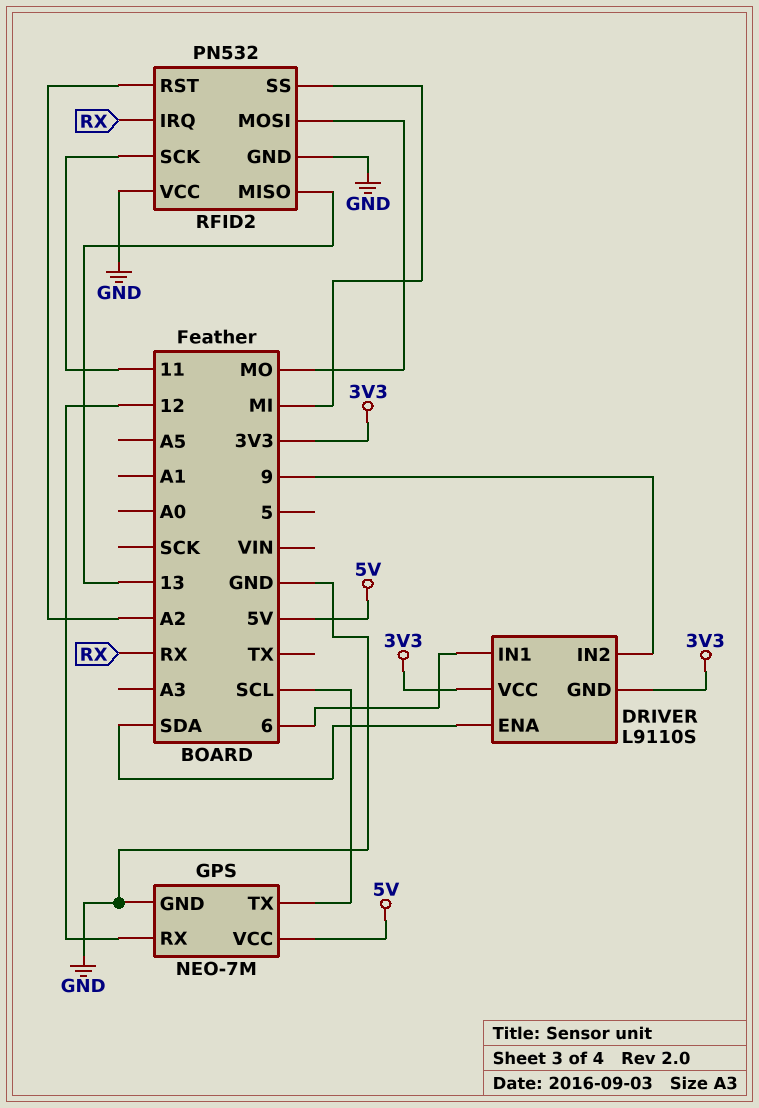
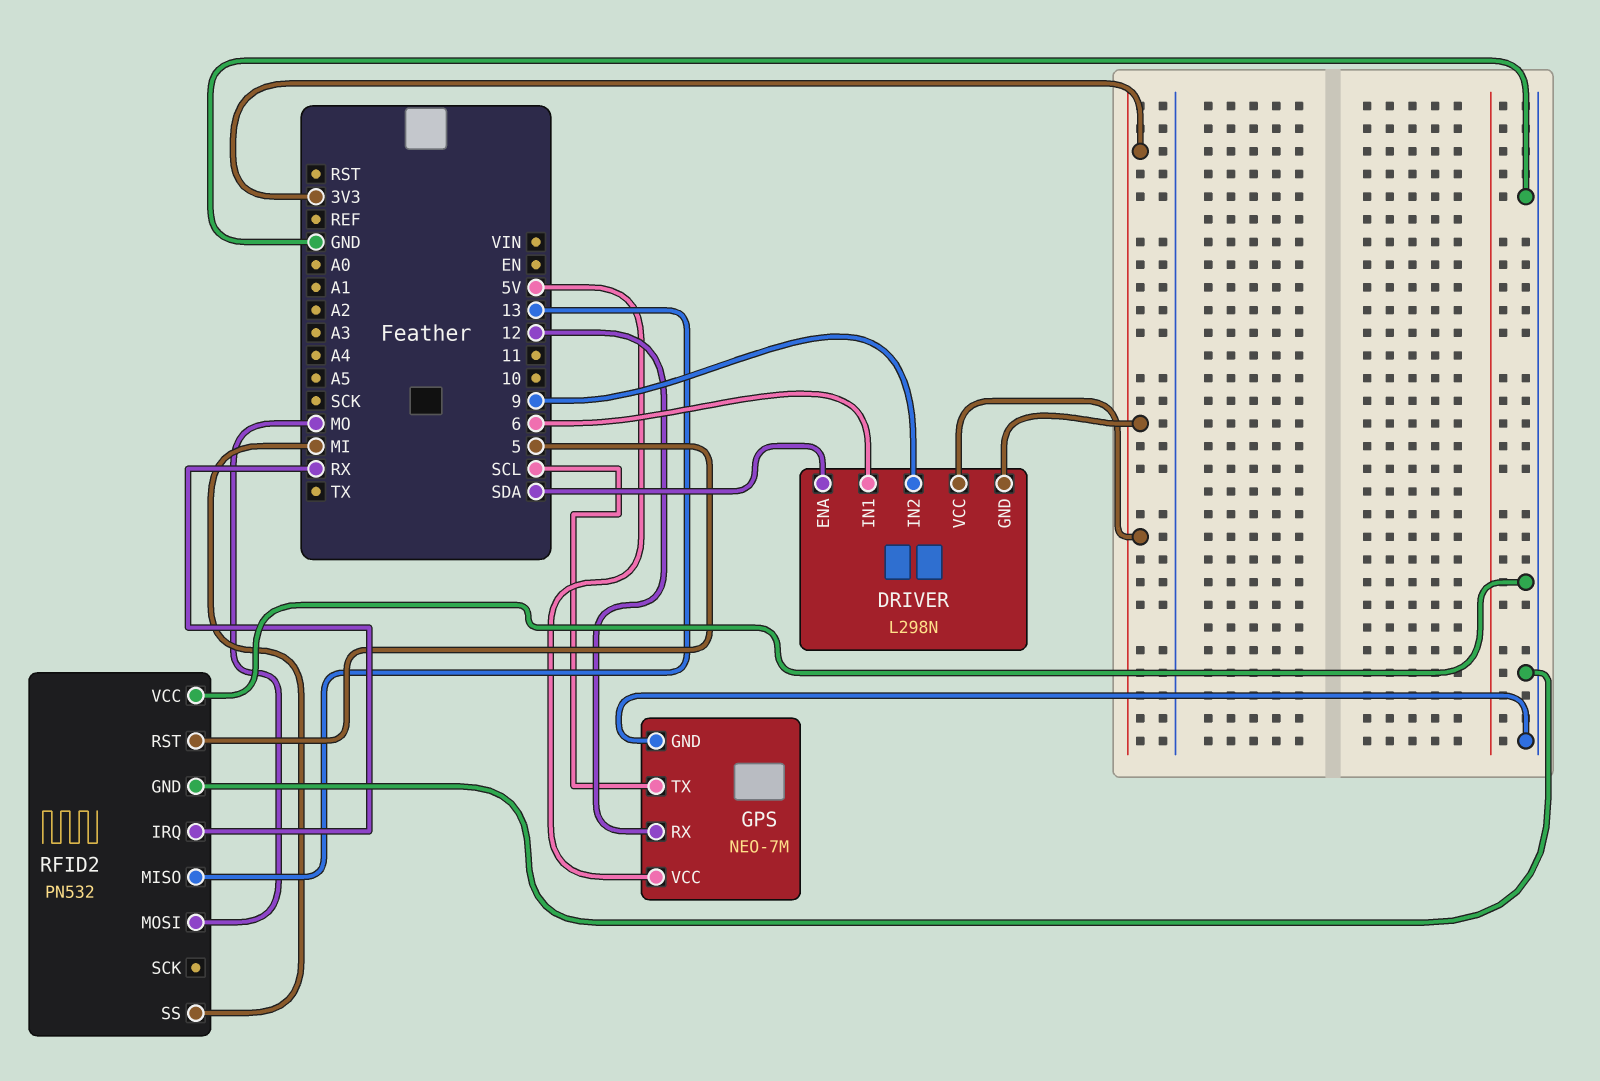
DRIVER: L9110S -> L298N
RFID2 pin RST: A2 -> 5
RFID2 pin SCK: 11 -> none

